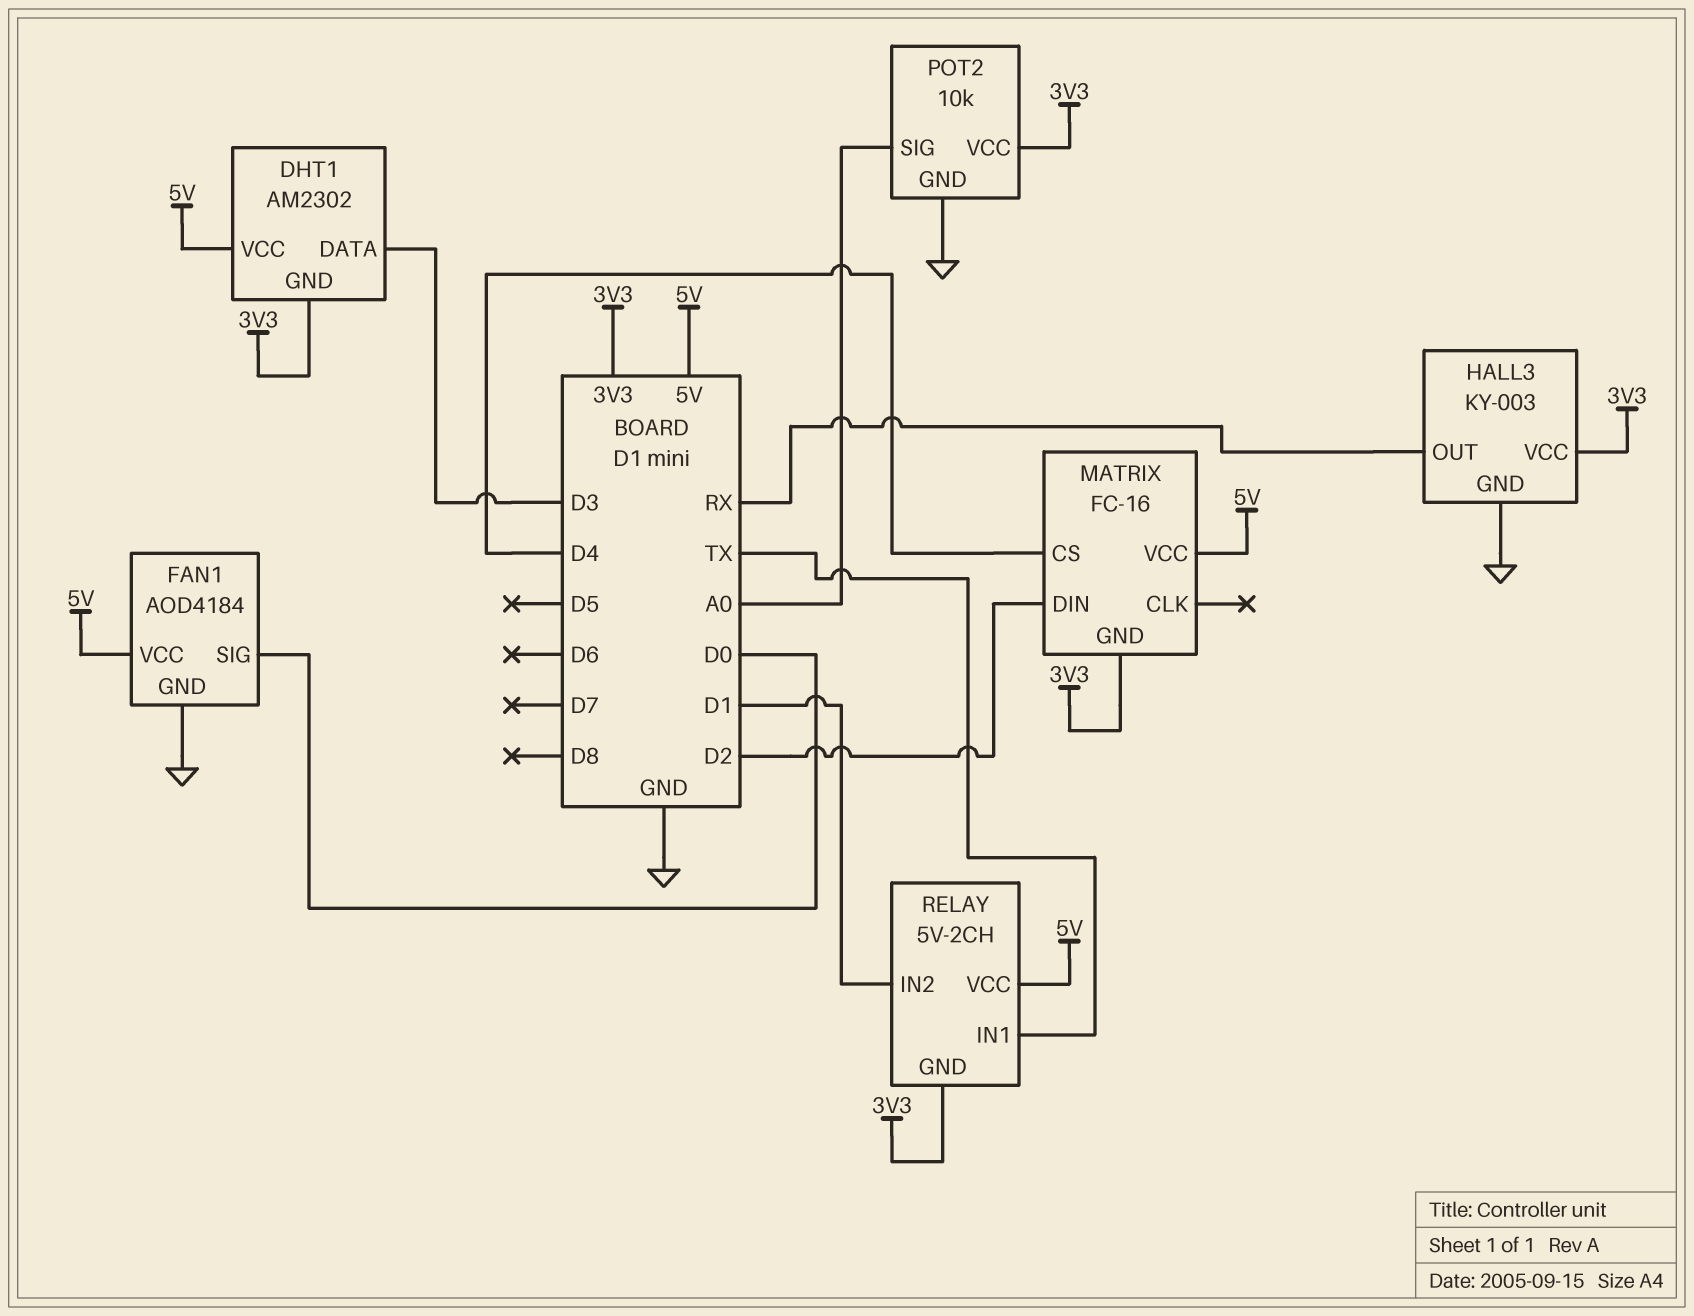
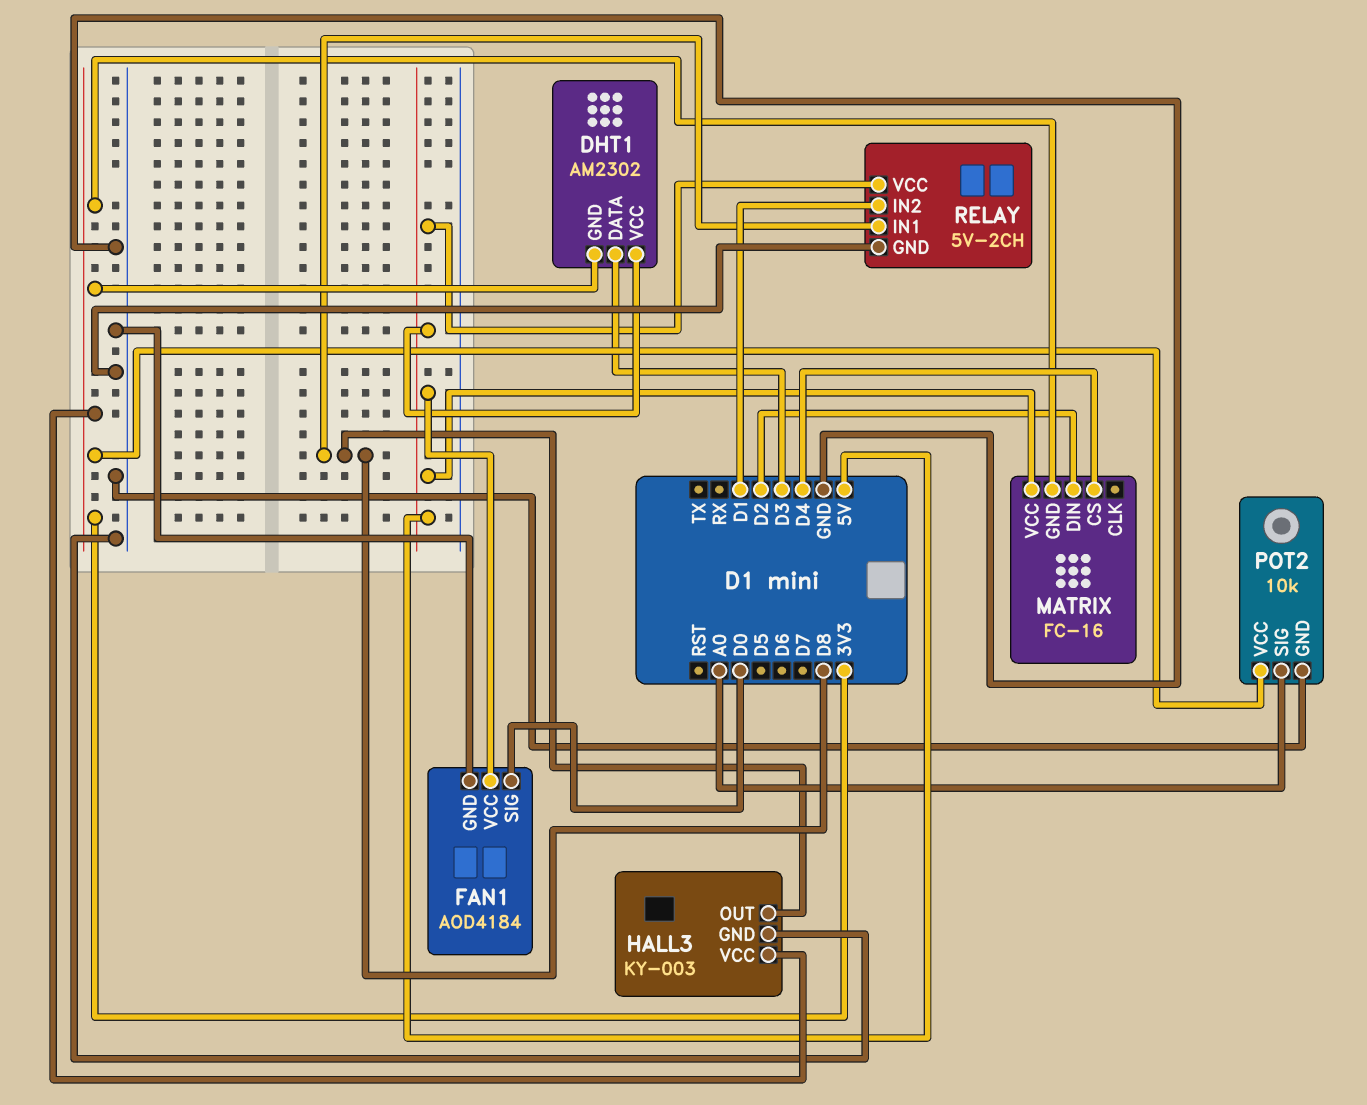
HALL3 pin OUT: RX -> D8
RELAY pin GND: 3V3 -> GND
RELAY pin IN1: TX -> D8

